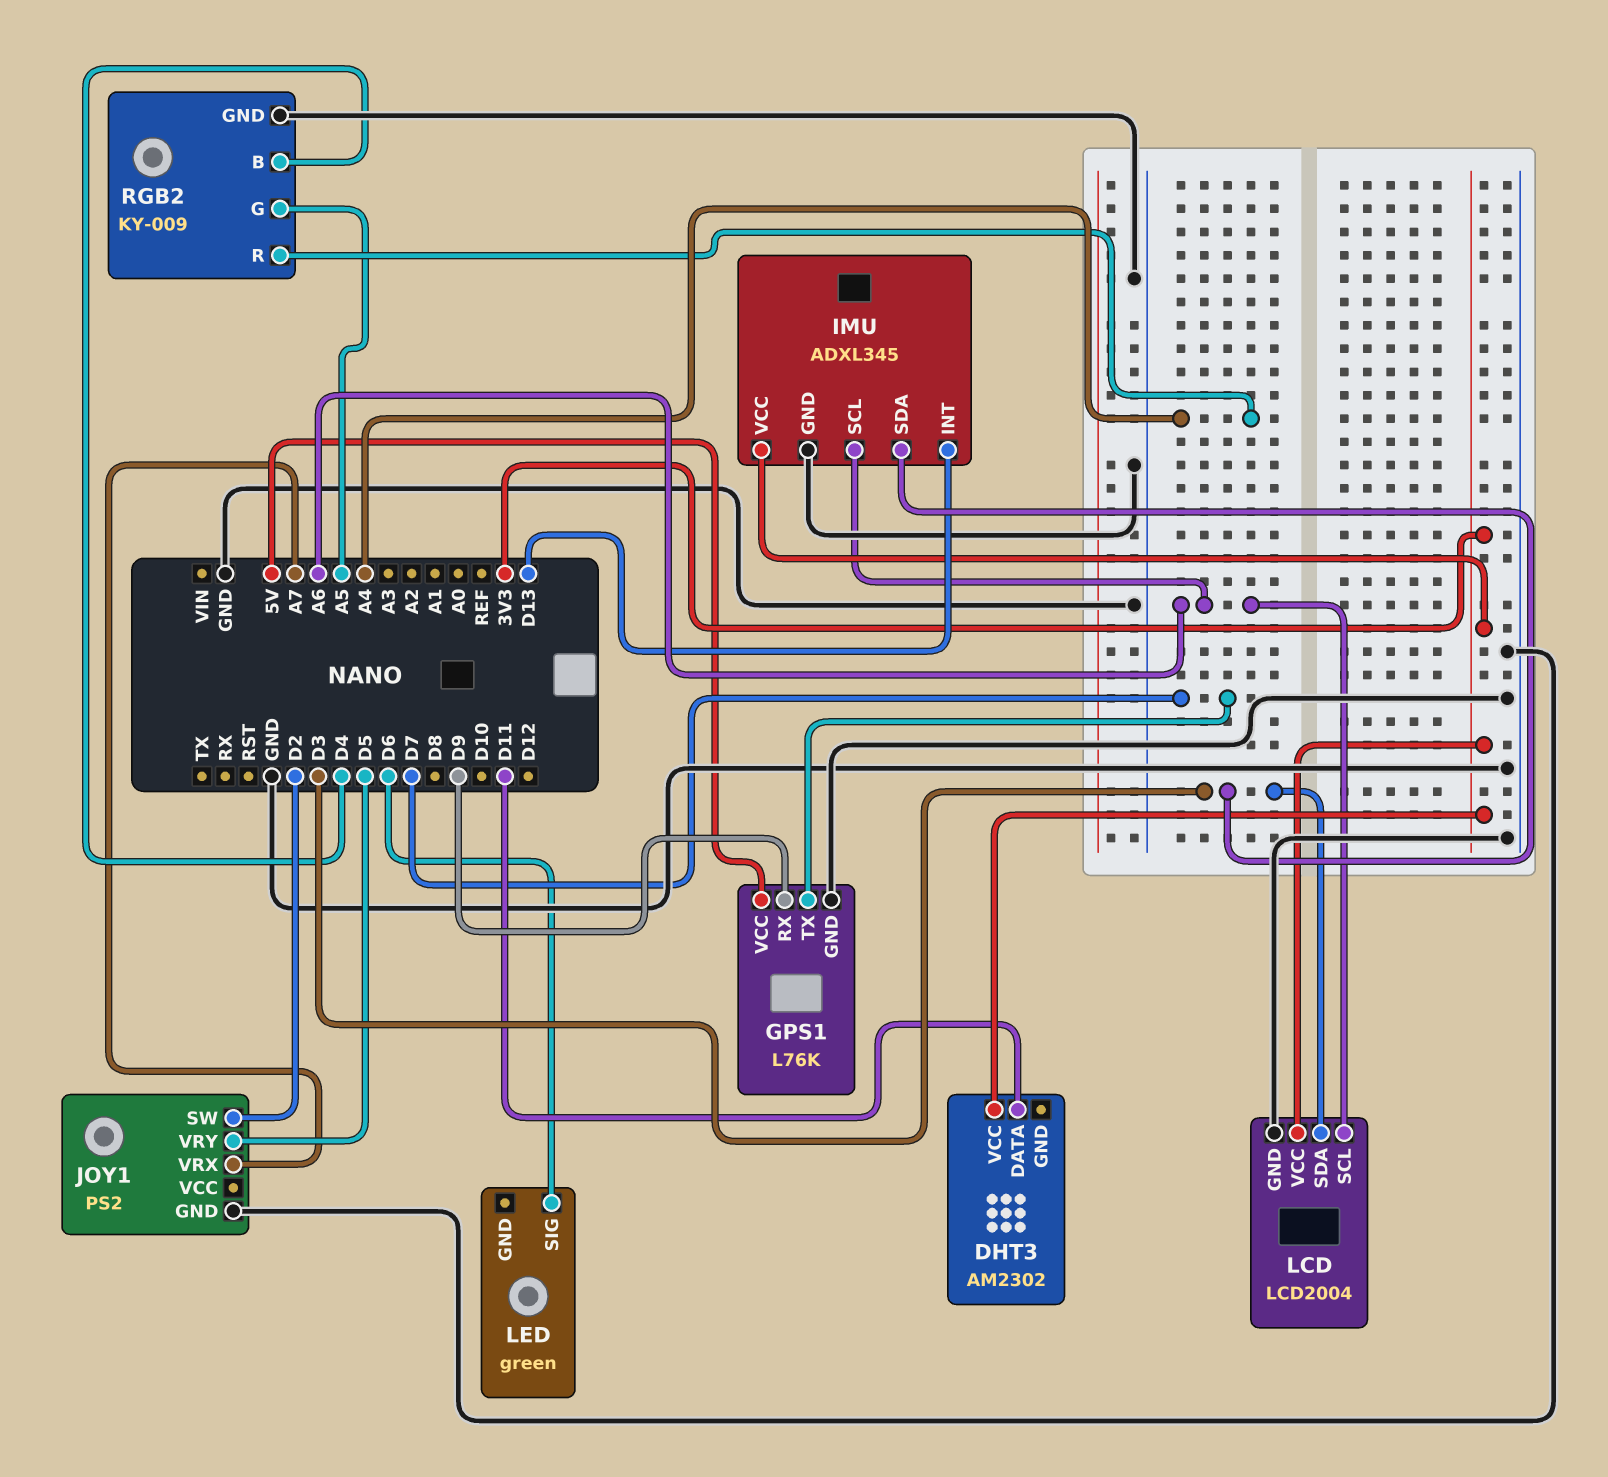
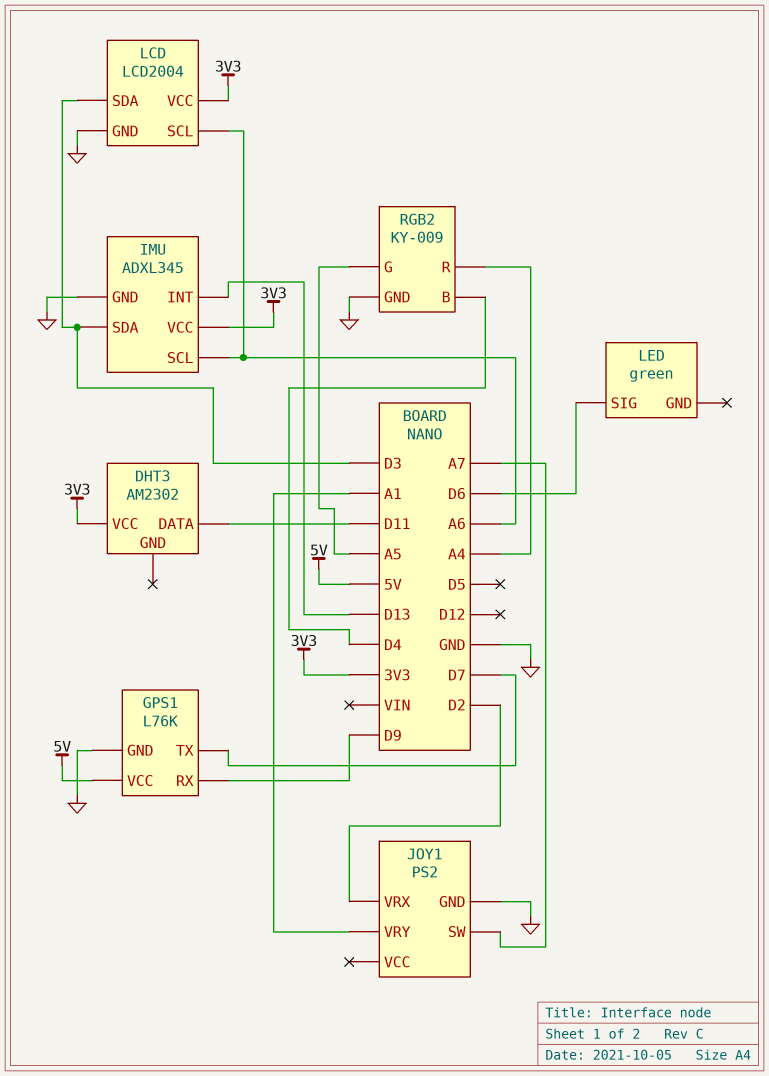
JOY1 pin SW: D2 -> A7
JOY1 pin VRX: A7 -> D2
JOY1 pin VRY: D5 -> A1

